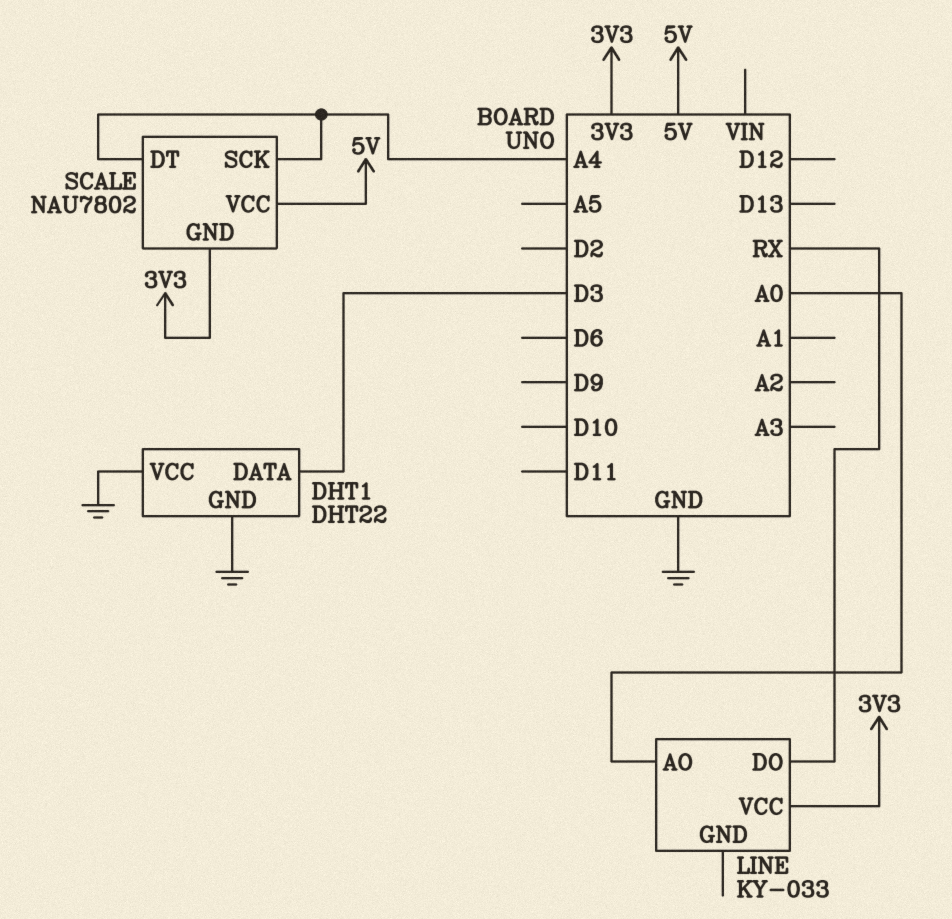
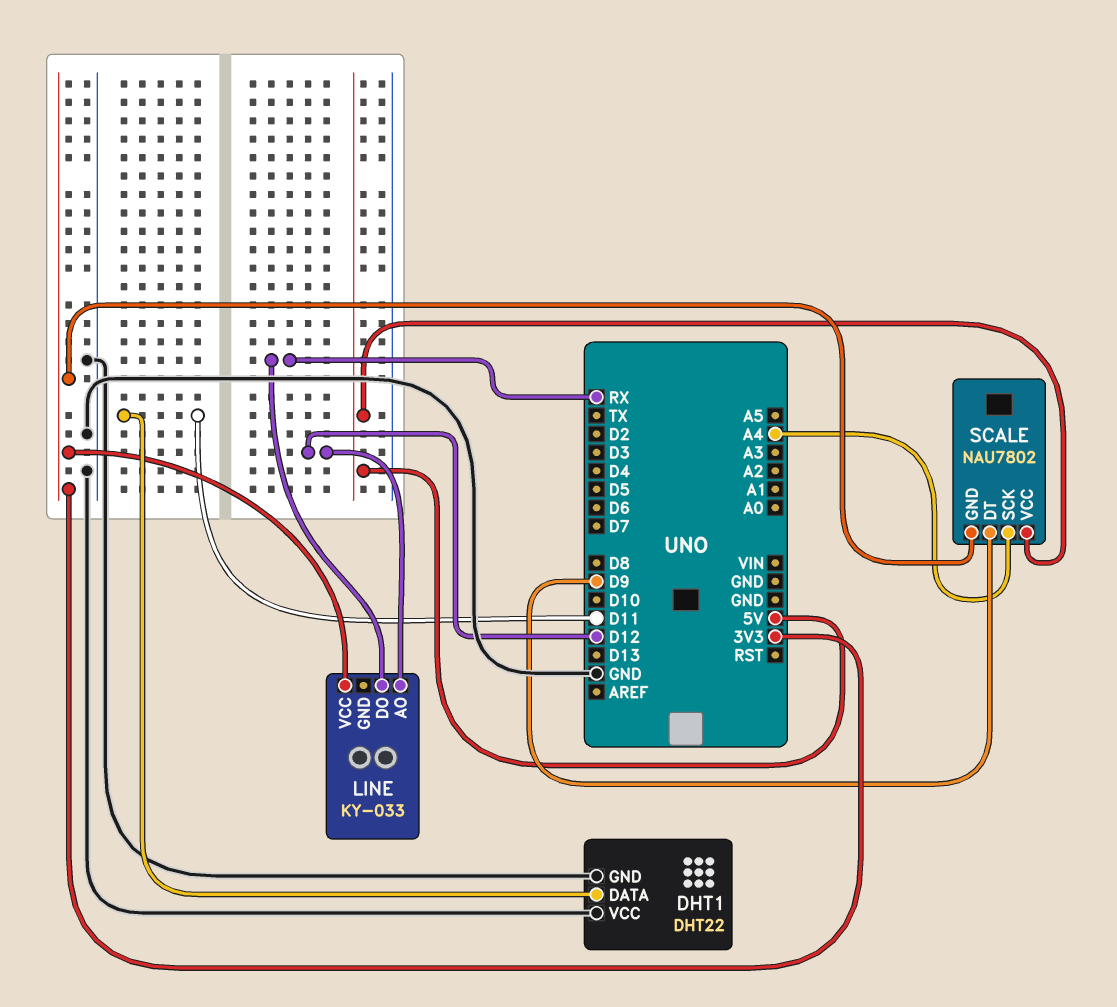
DHT1 pin DATA: D3 -> D11
LINE pin AO: A0 -> D12
SCALE pin DT: A4 -> D9

